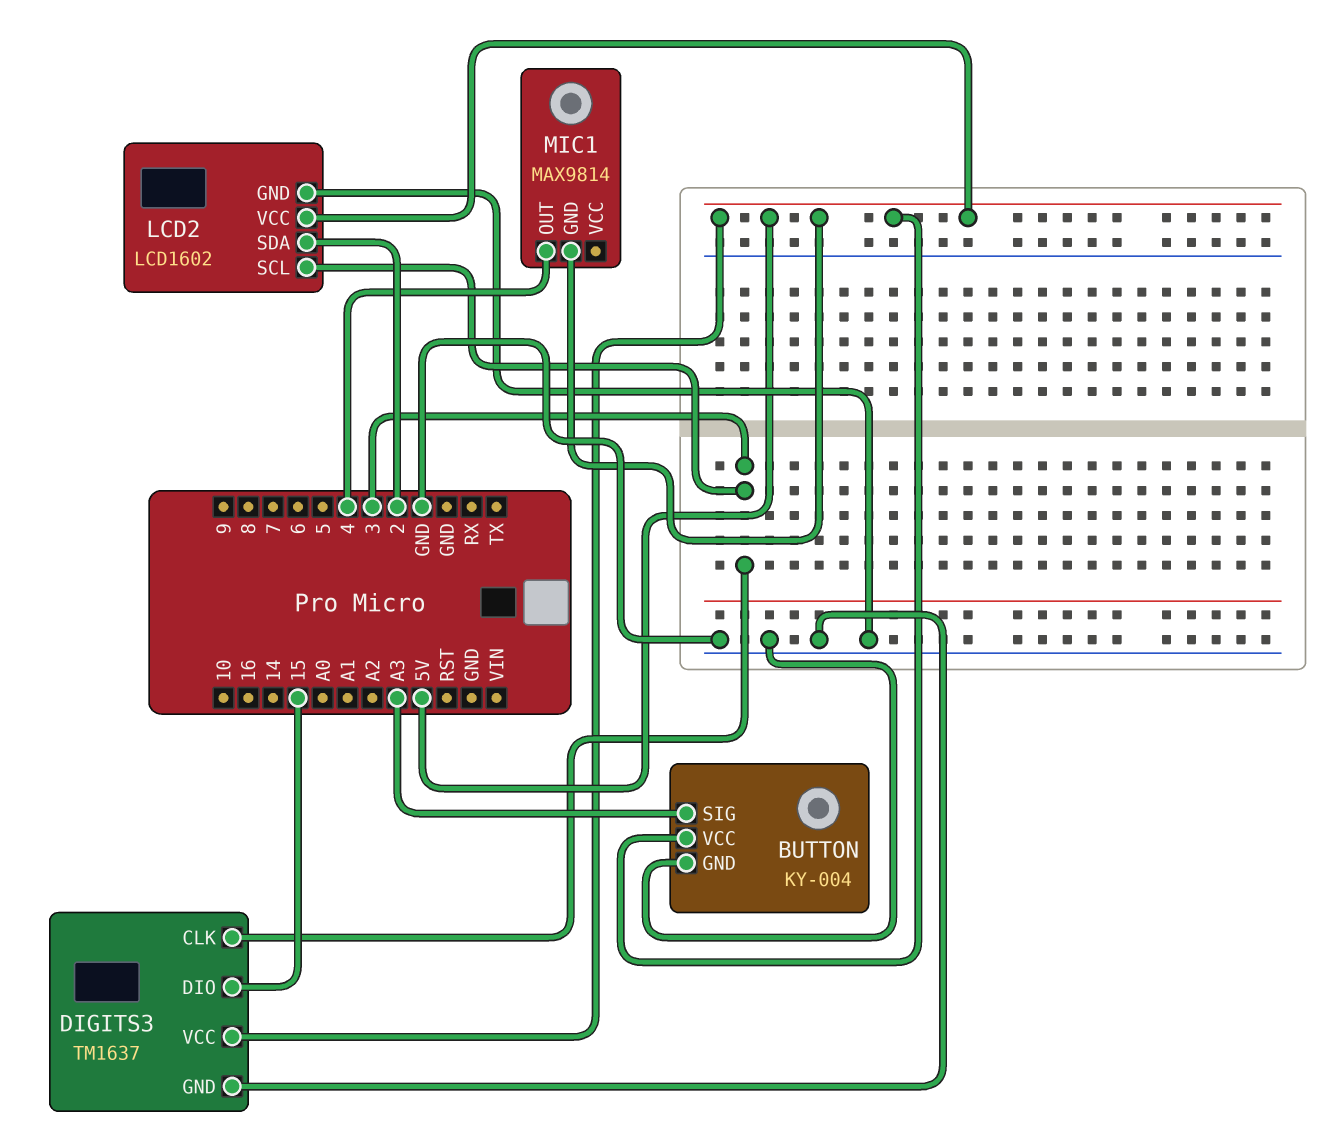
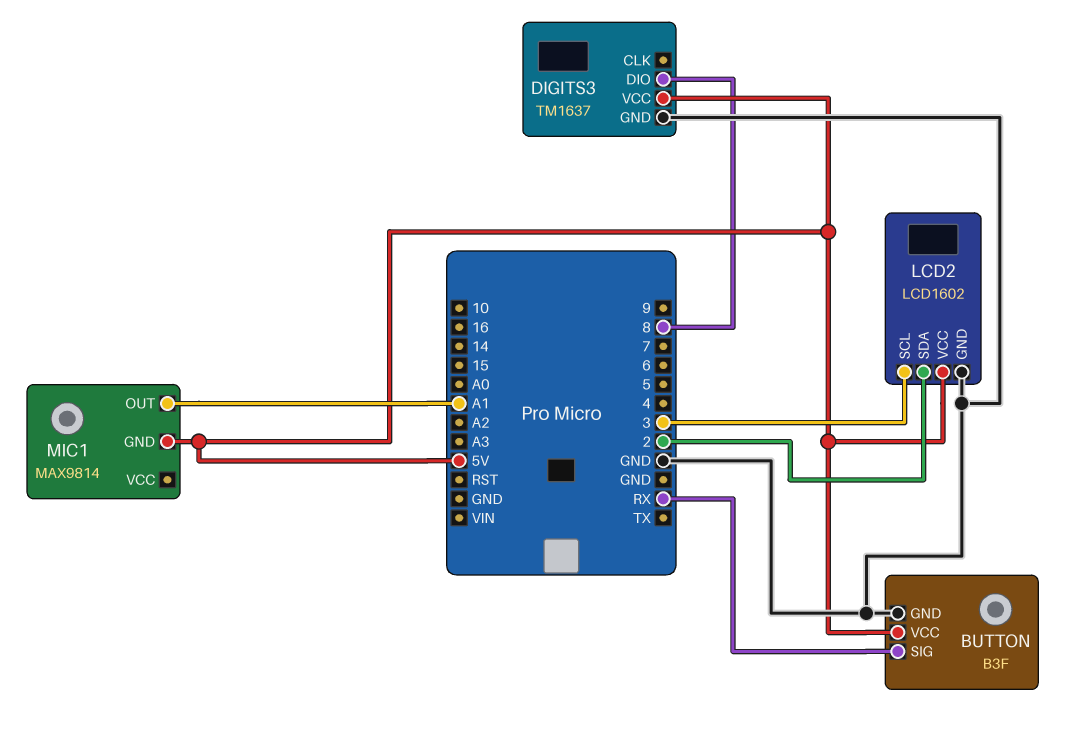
BUTTON: KY-004 -> B3F
BUTTON pin SIG: A3 -> RX
DIGITS3 pin CLK: 3 -> none
DIGITS3 pin DIO: 15 -> 8
MIC1 pin OUT: 4 -> A1

